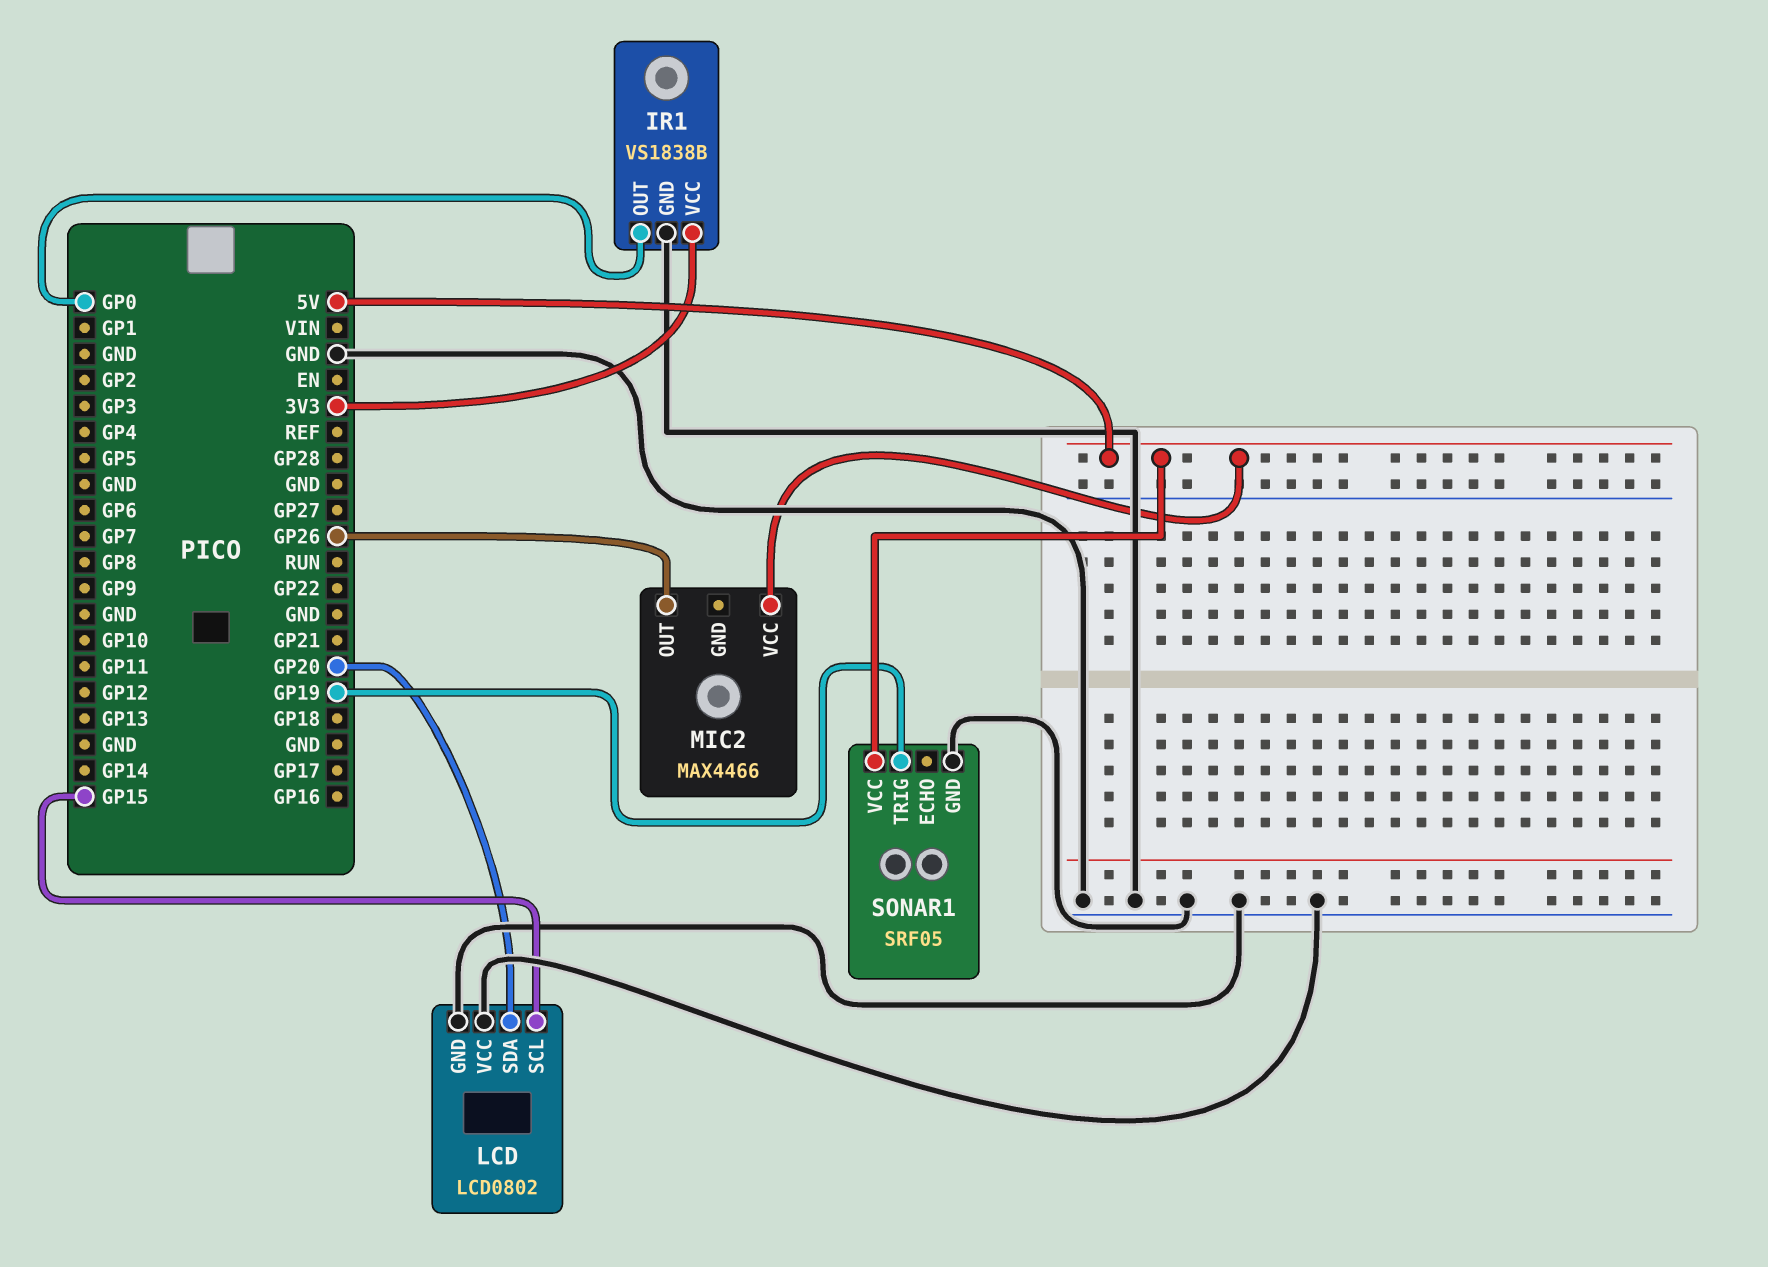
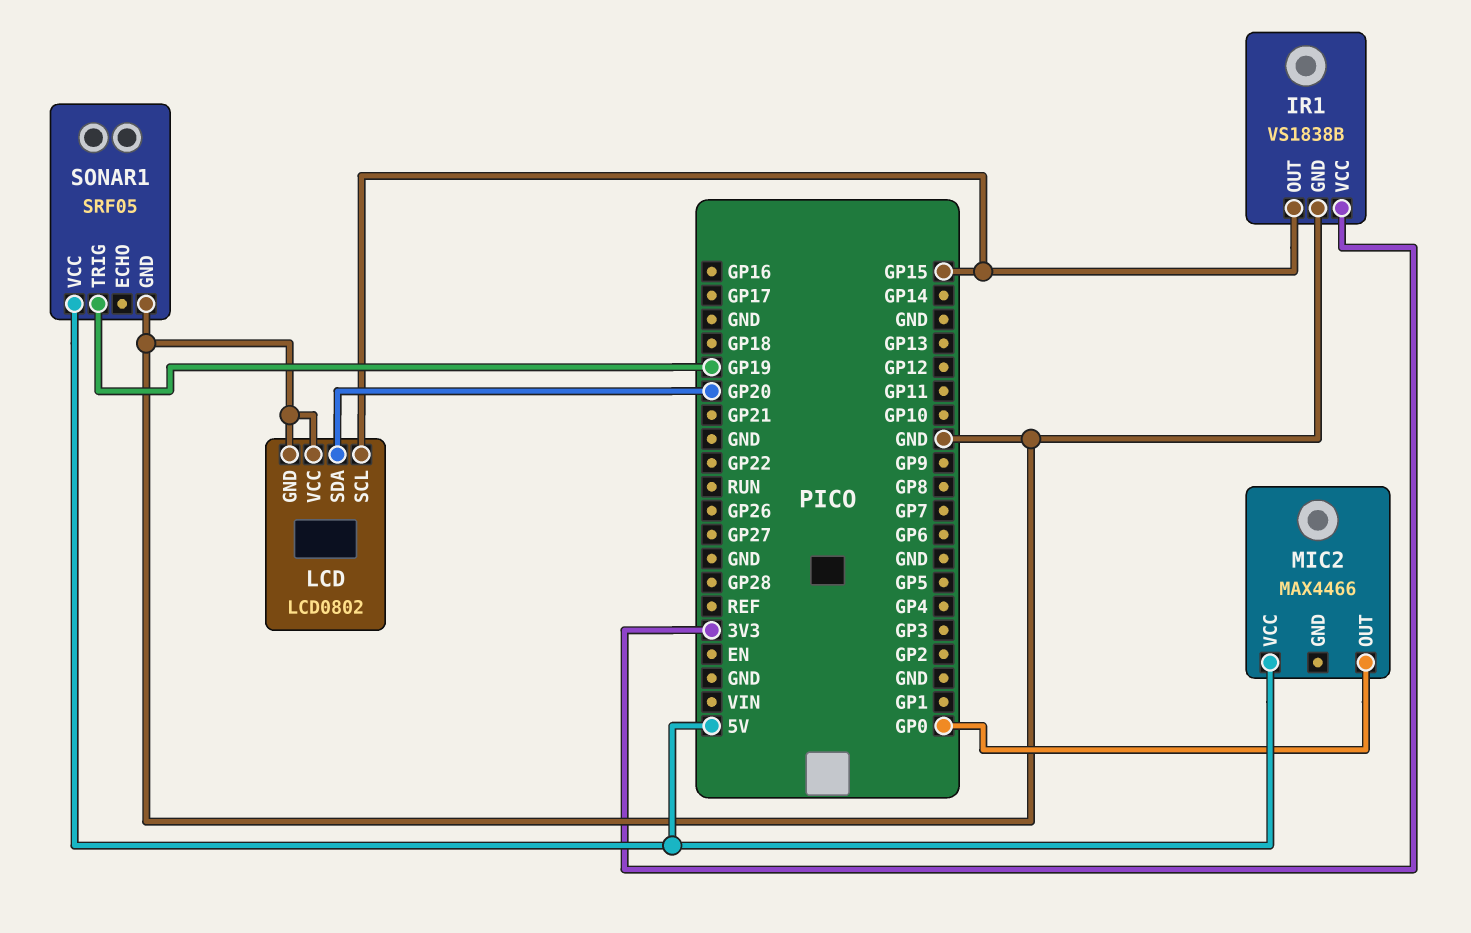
IR1 pin OUT: GP0 -> GP15
MIC2 pin OUT: GP26 -> GP0

